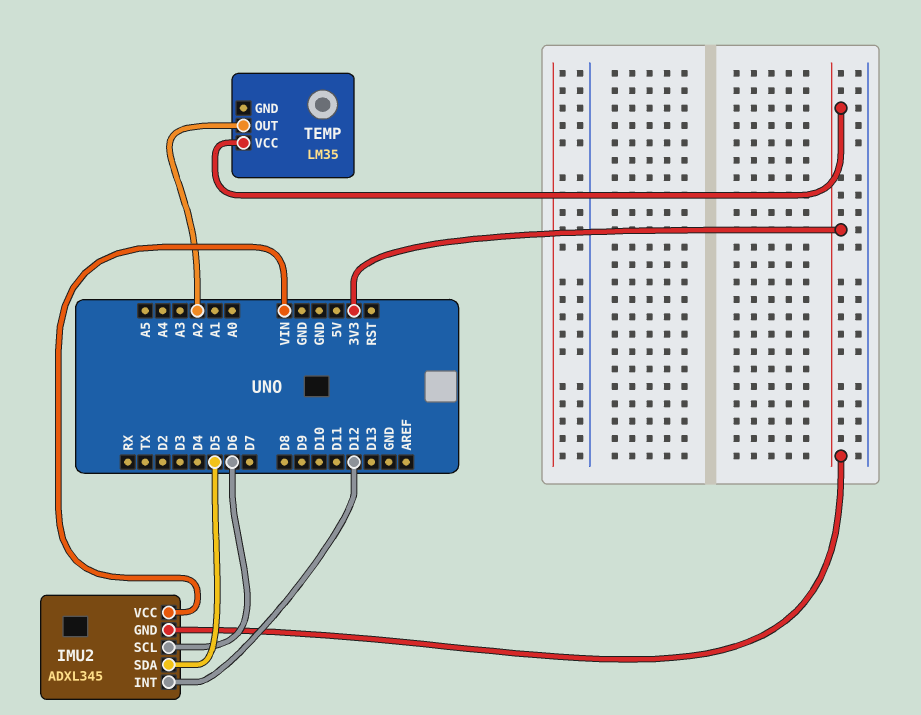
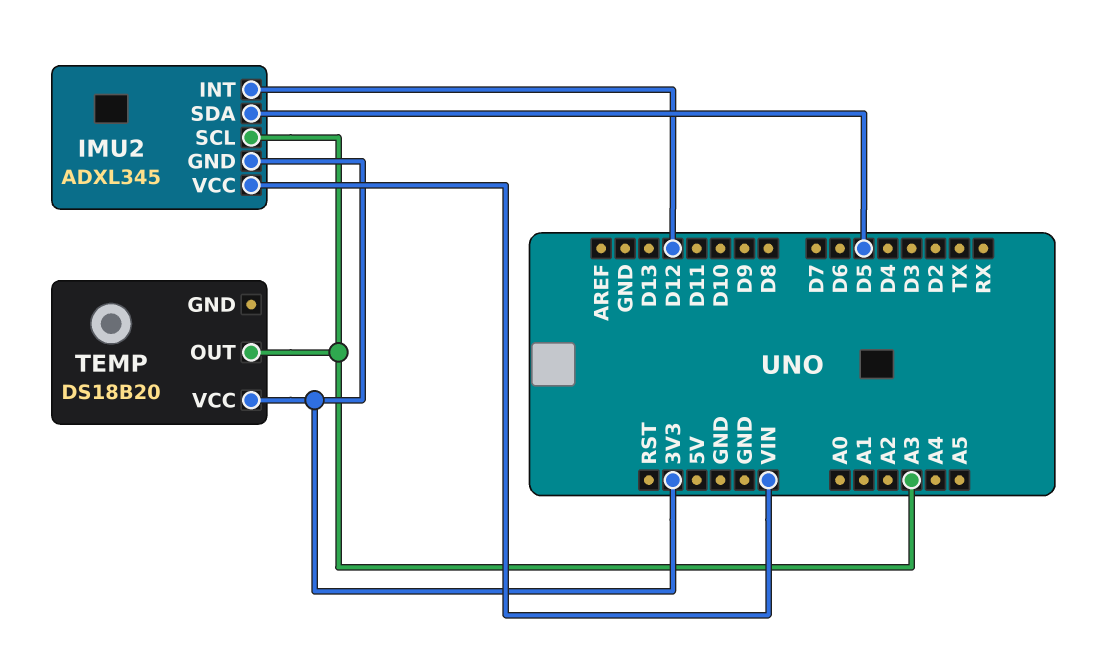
IMU2 pin SCL: D6 -> A3
TEMP: LM35 -> DS18B20
TEMP pin OUT: A2 -> A3

